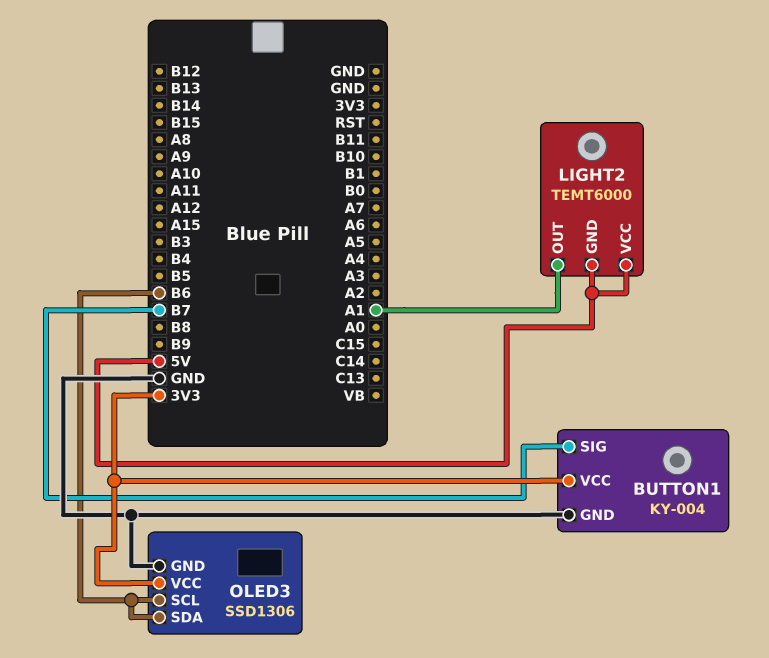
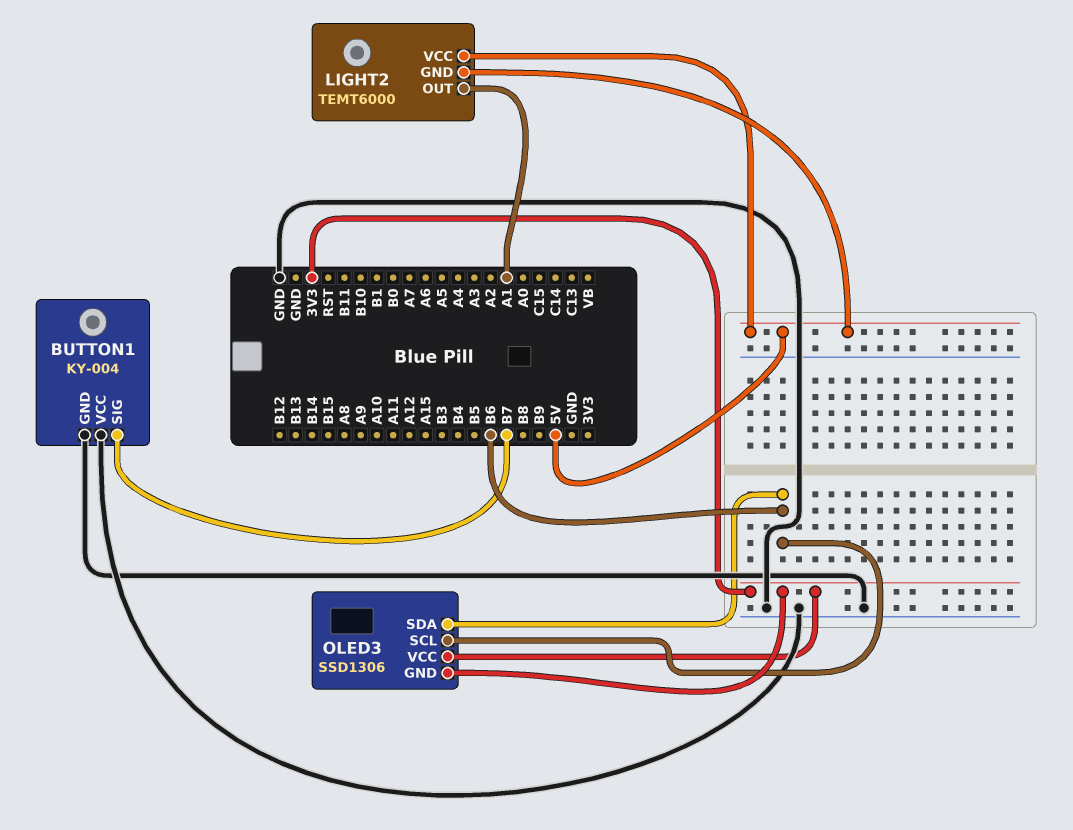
BUTTON1 pin VCC: 3V3 -> GND
OLED3 pin GND: GND -> 3V3

